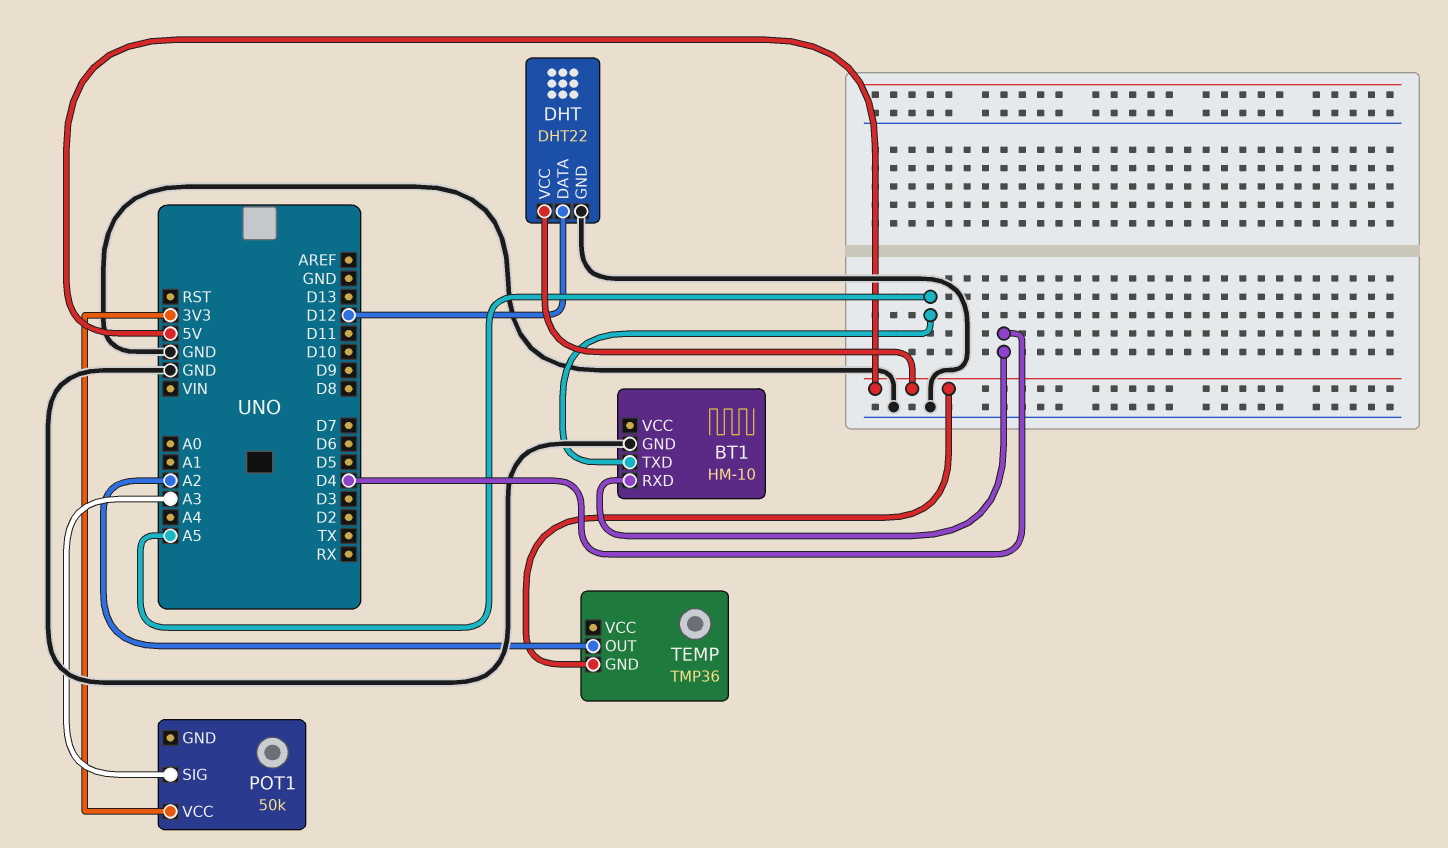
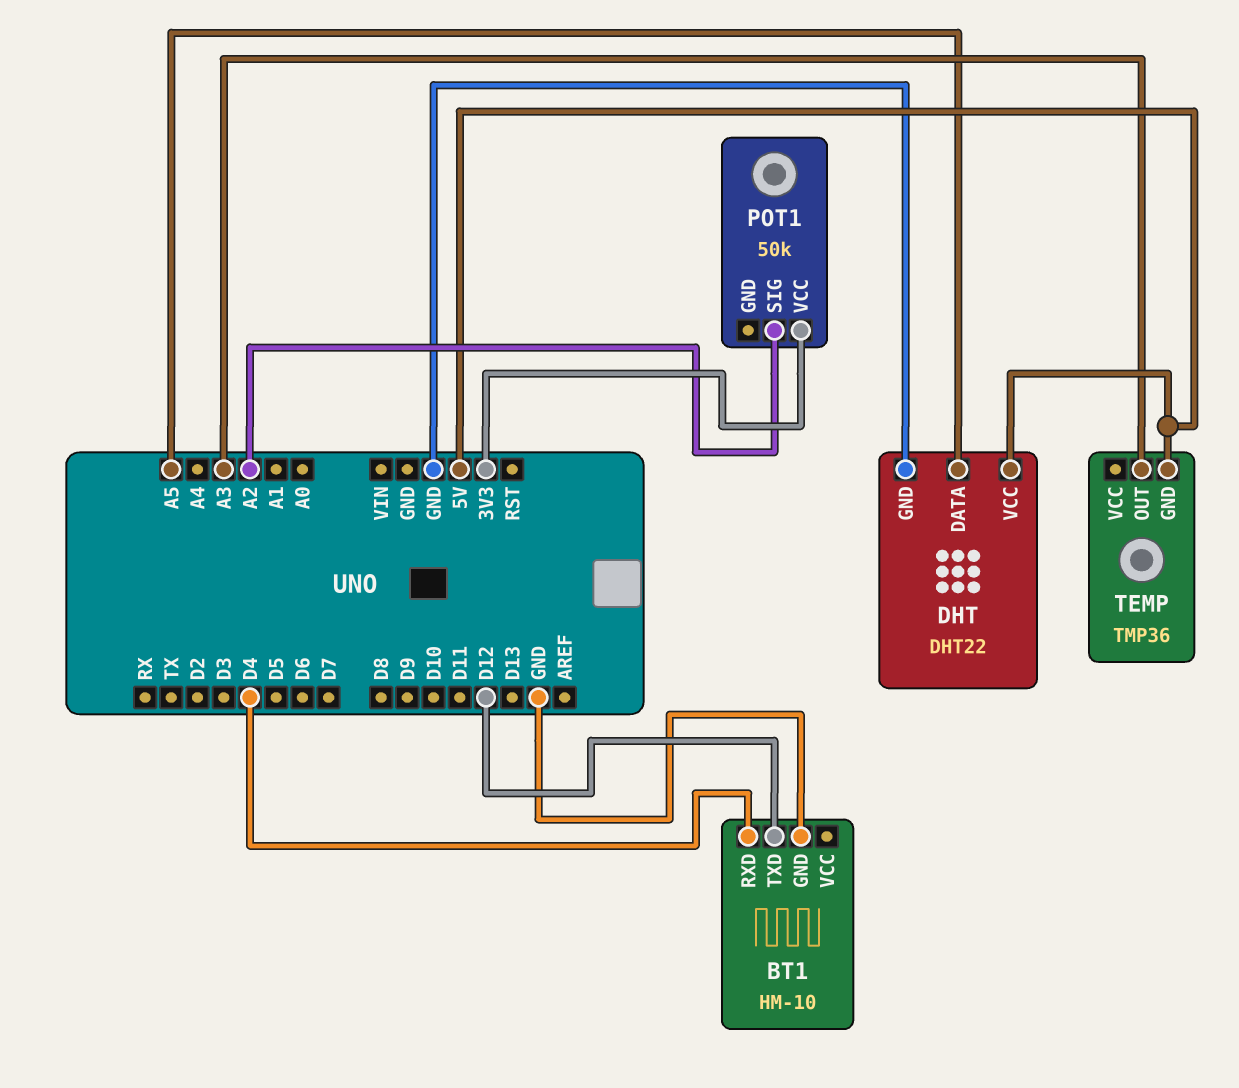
BT1 pin TXD: A5 -> D12
DHT pin DATA: D12 -> A5
POT1 pin SIG: A3 -> A2
TEMP pin OUT: A2 -> A3

